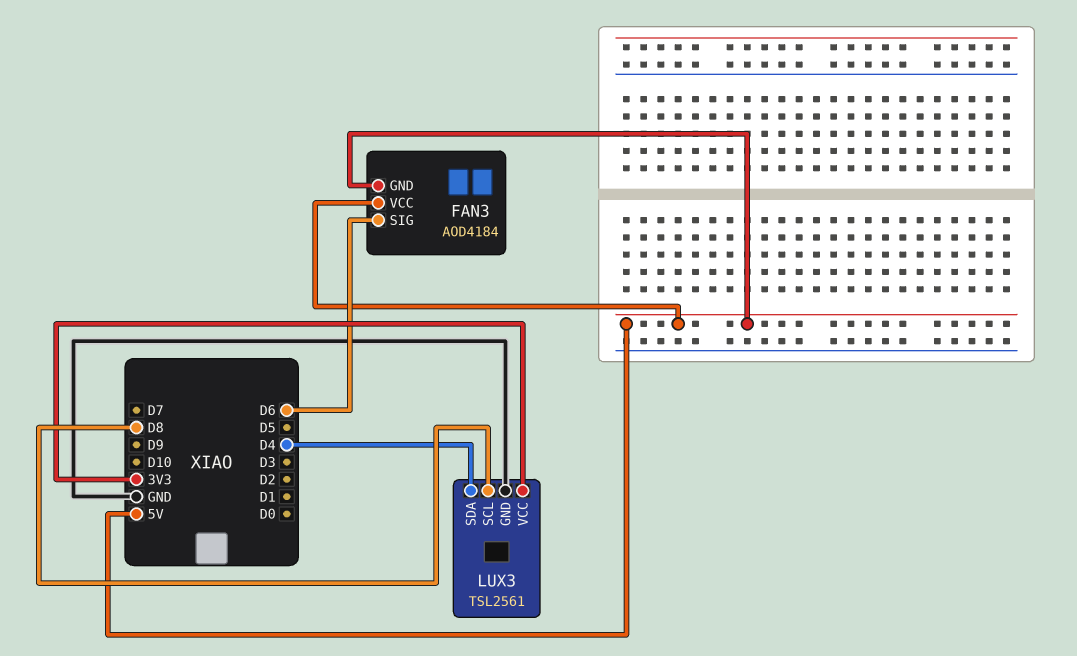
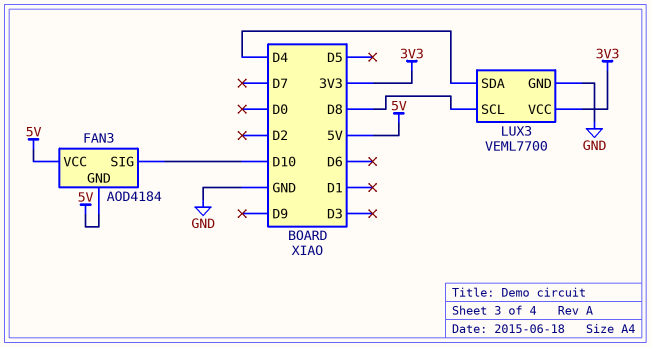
FAN3 pin SIG: D6 -> D10
LUX3: TSL2561 -> VEML7700

